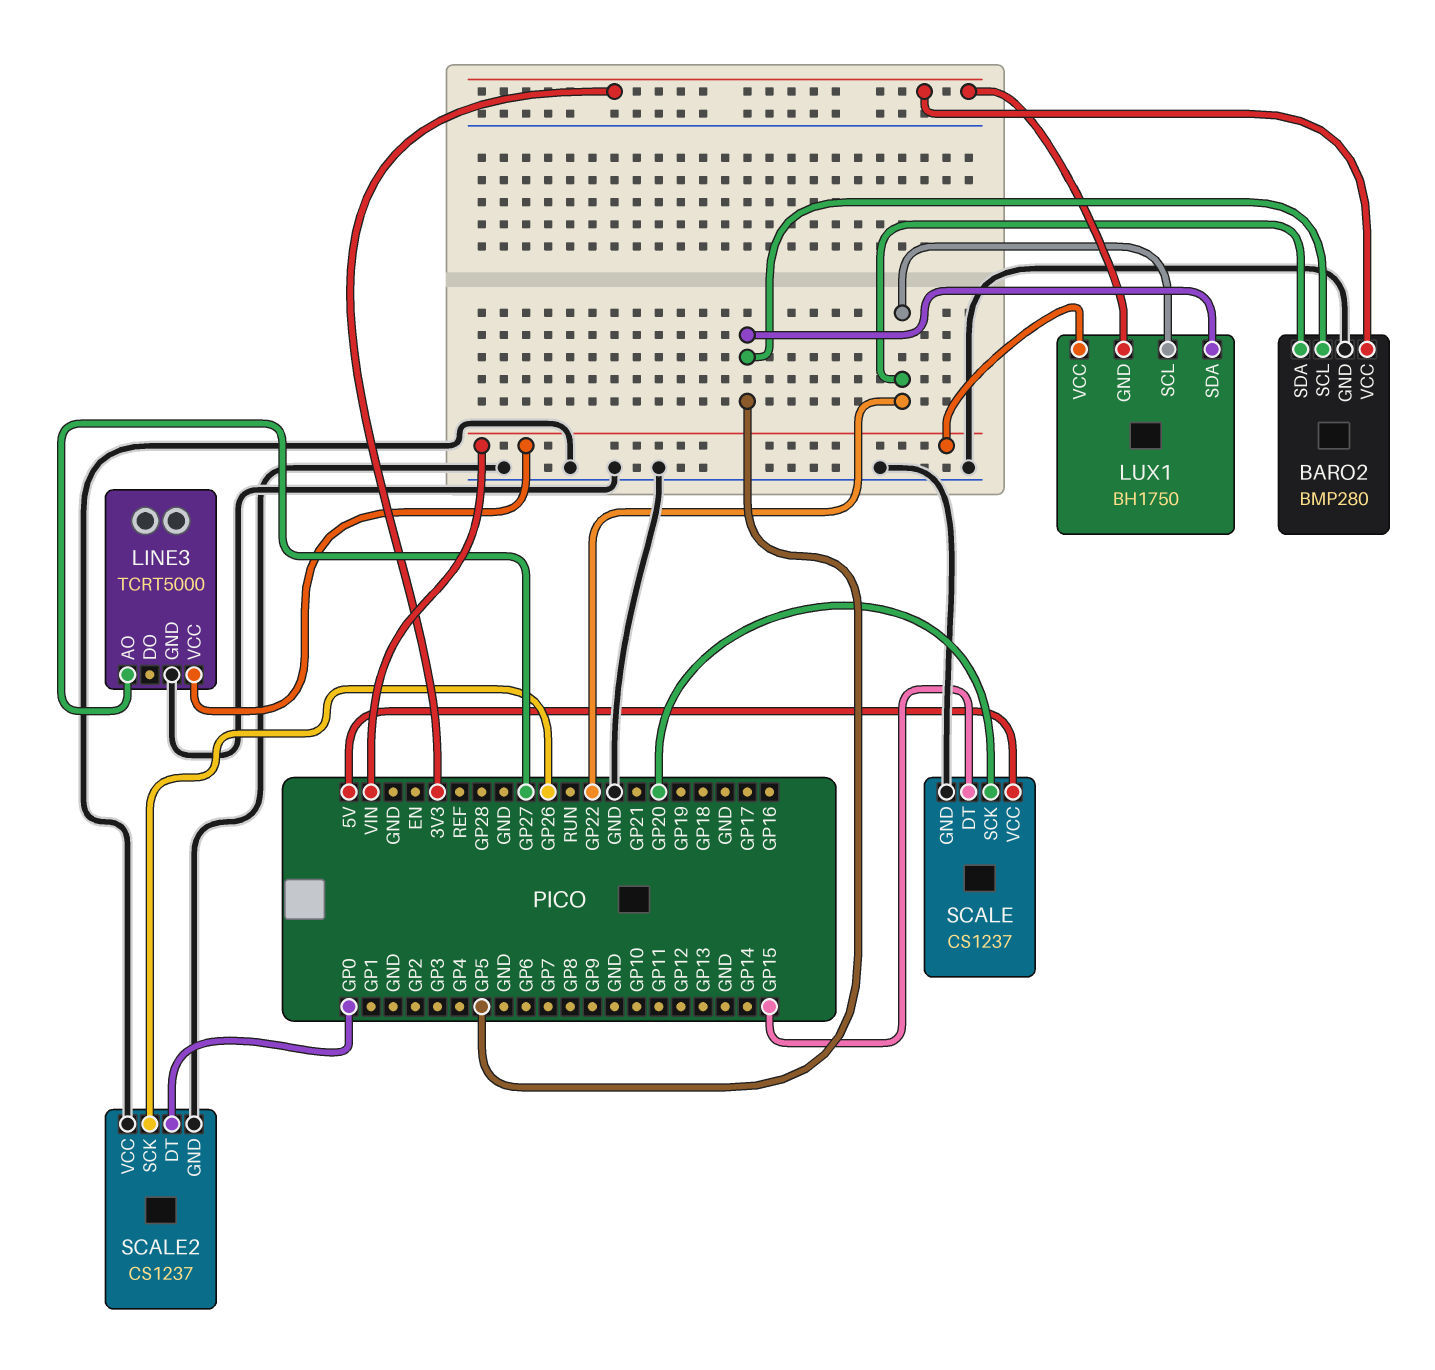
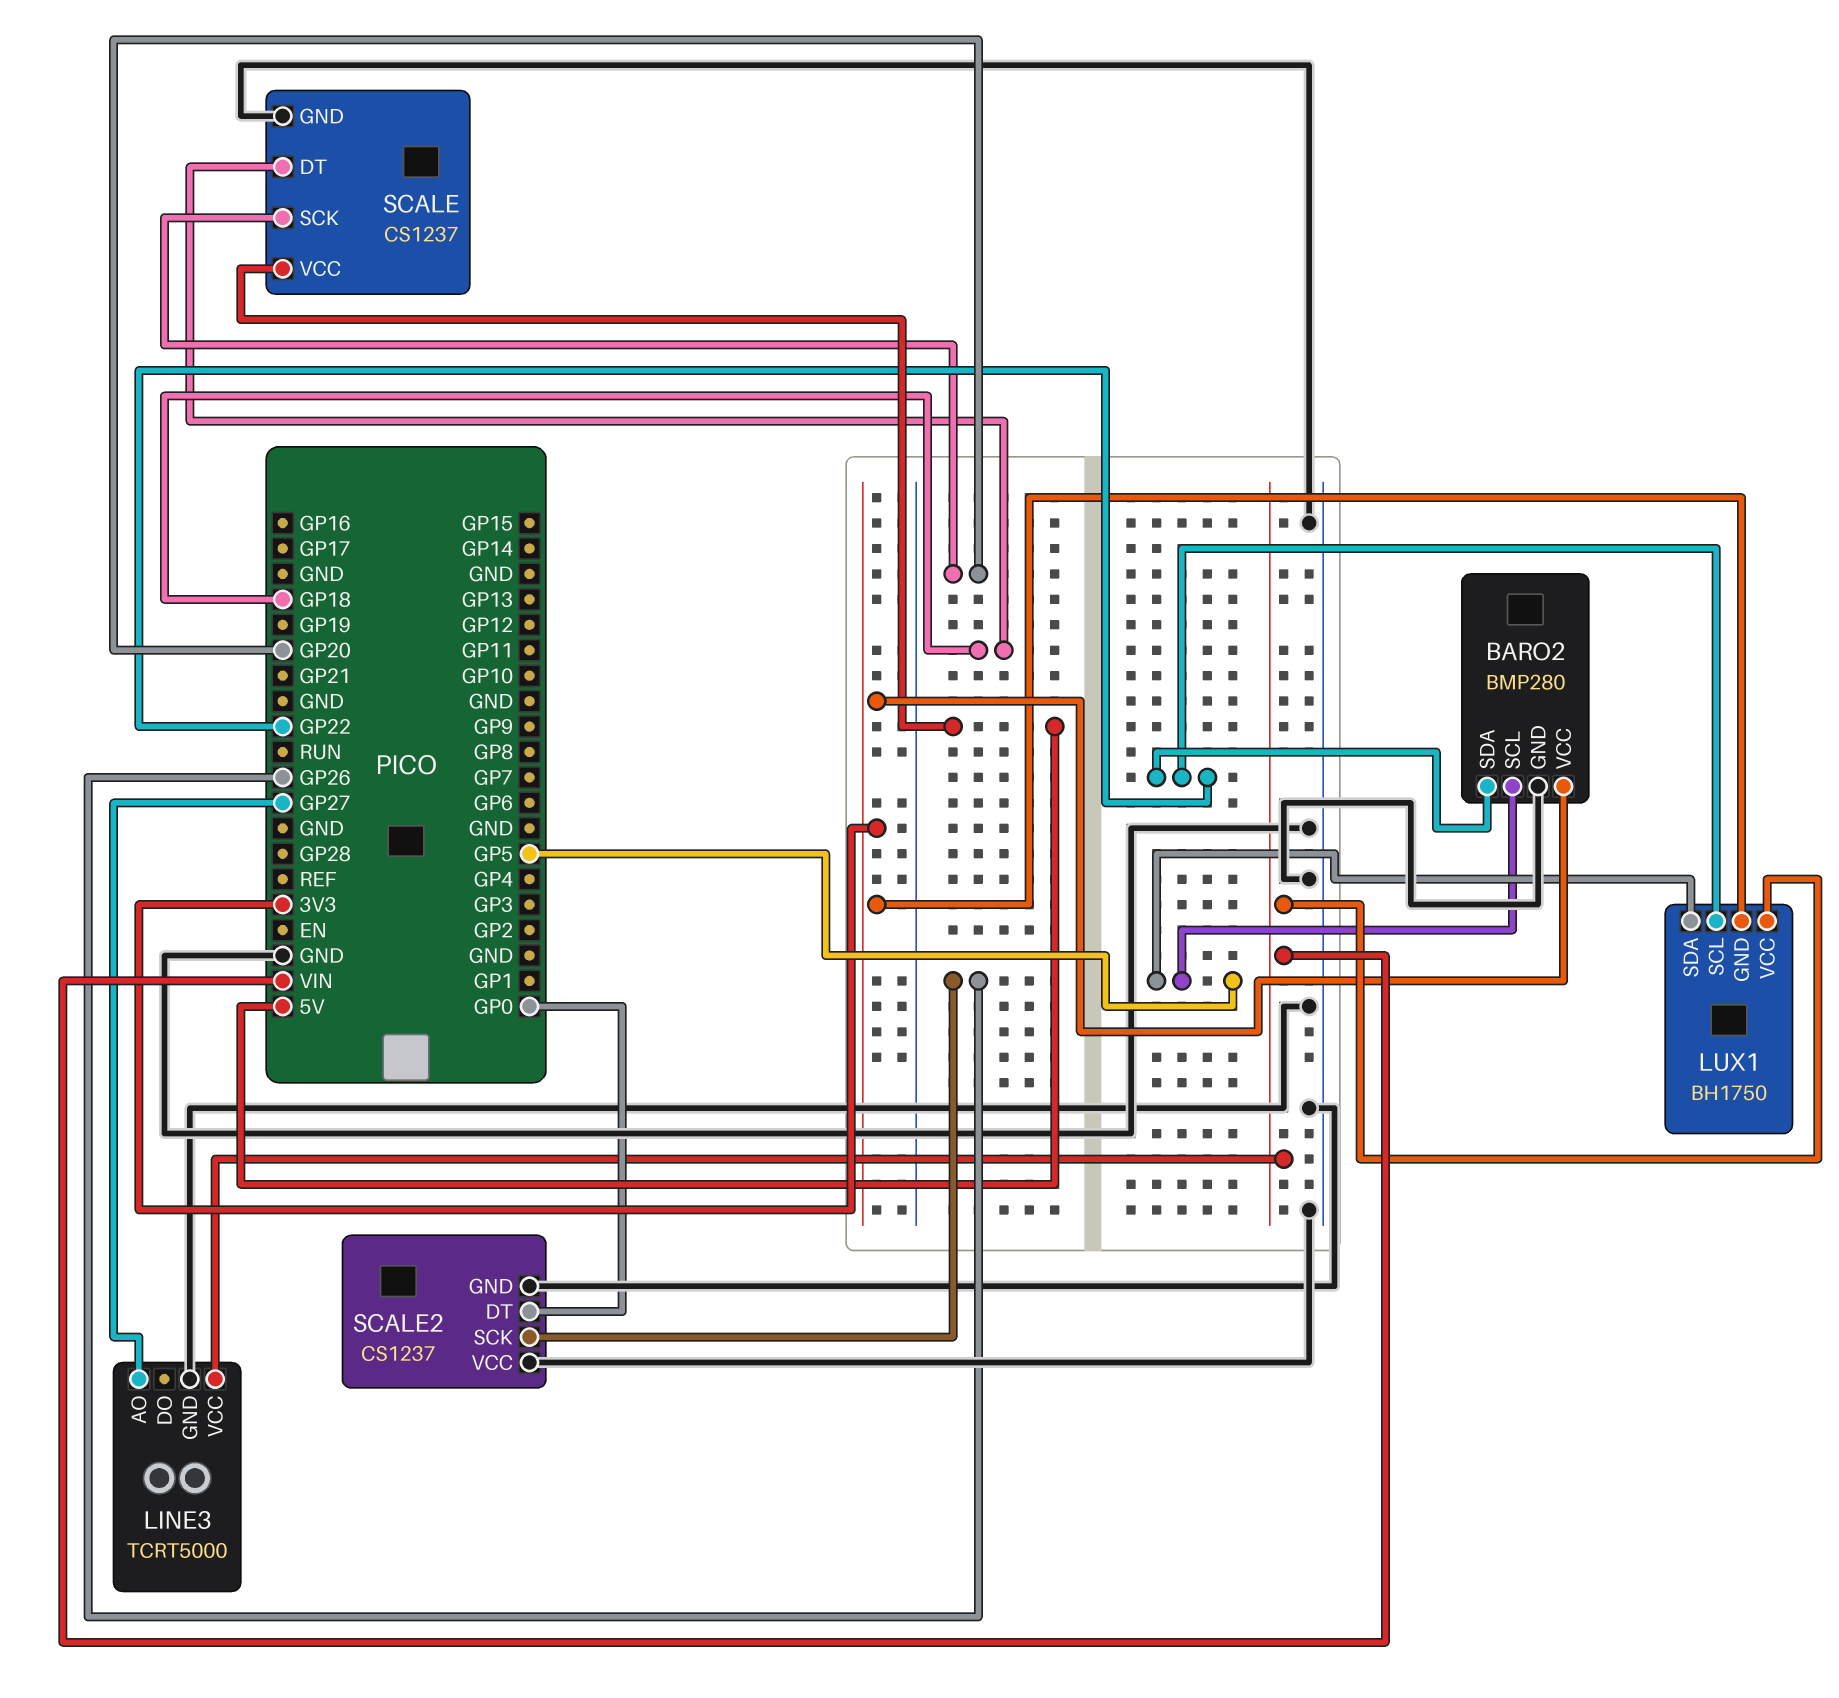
SCALE pin DT: GP15 -> GP18

